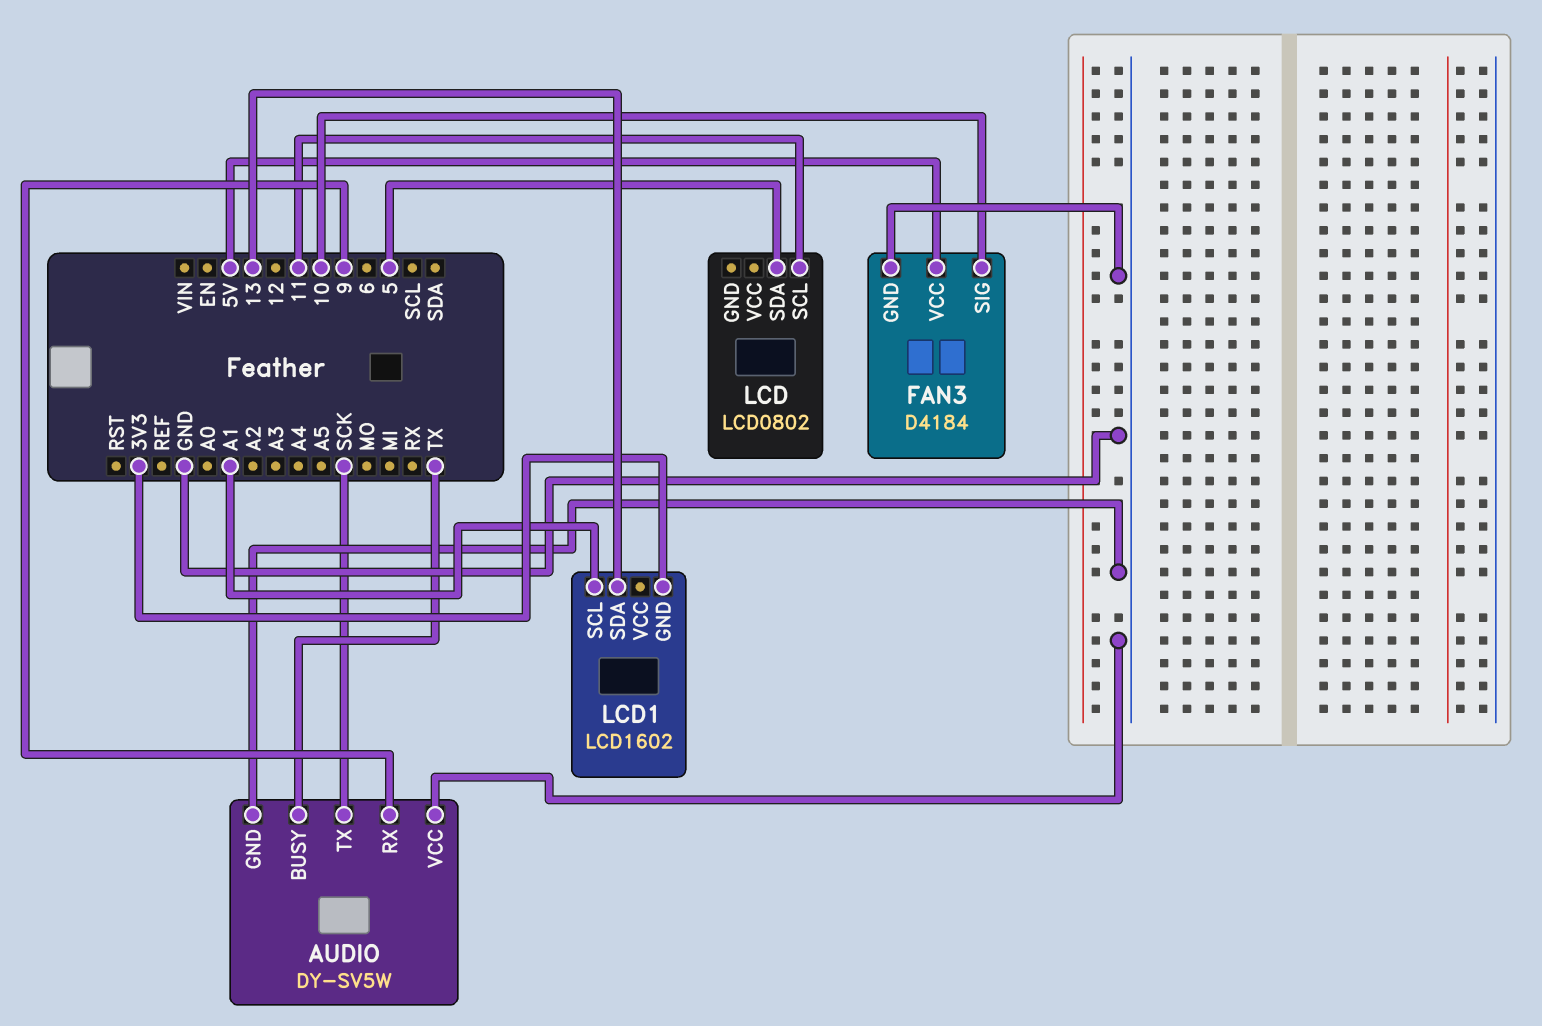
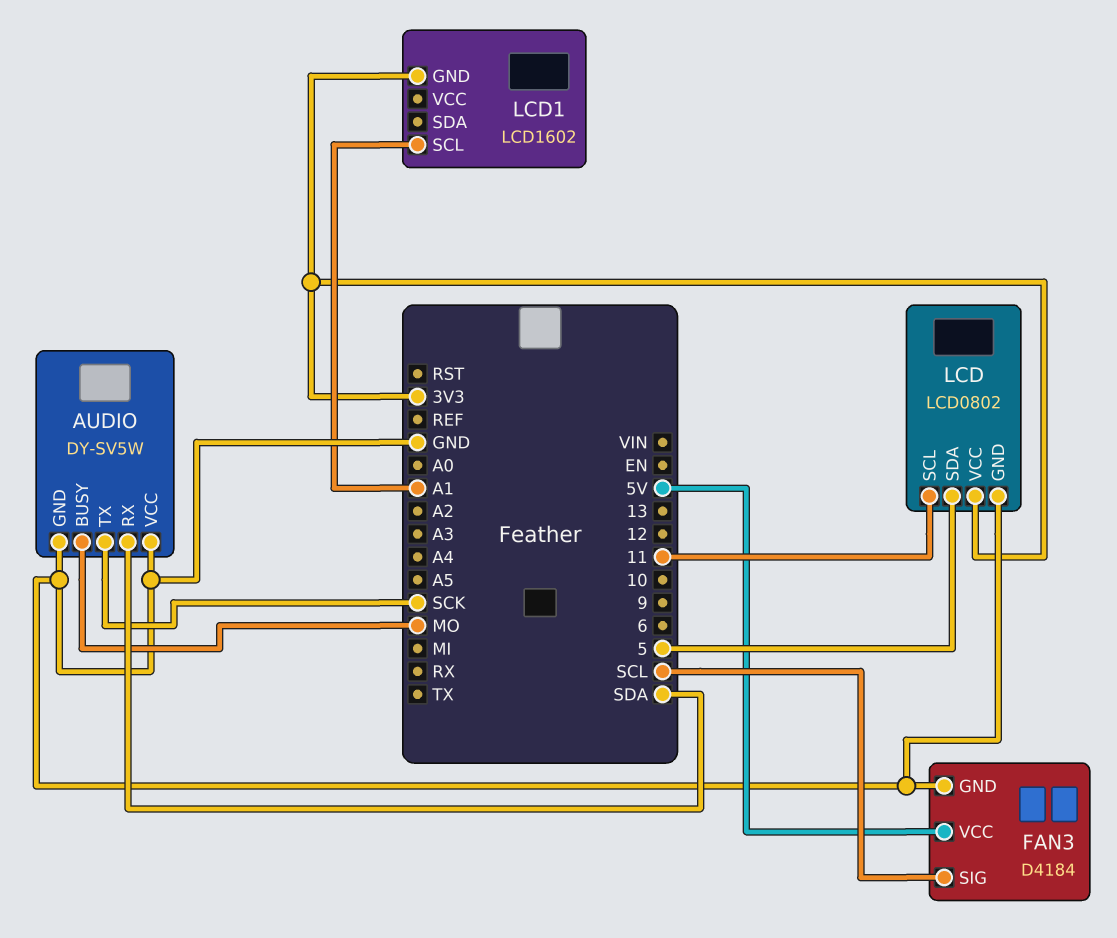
AUDIO pin BUSY: TX -> MO
AUDIO pin RX: 9 -> SDA
FAN3 pin SIG: 10 -> SCL
LCD pin GND: none -> GND
LCD pin VCC: none -> 3V3
LCD1 pin SDA: 13 -> none

